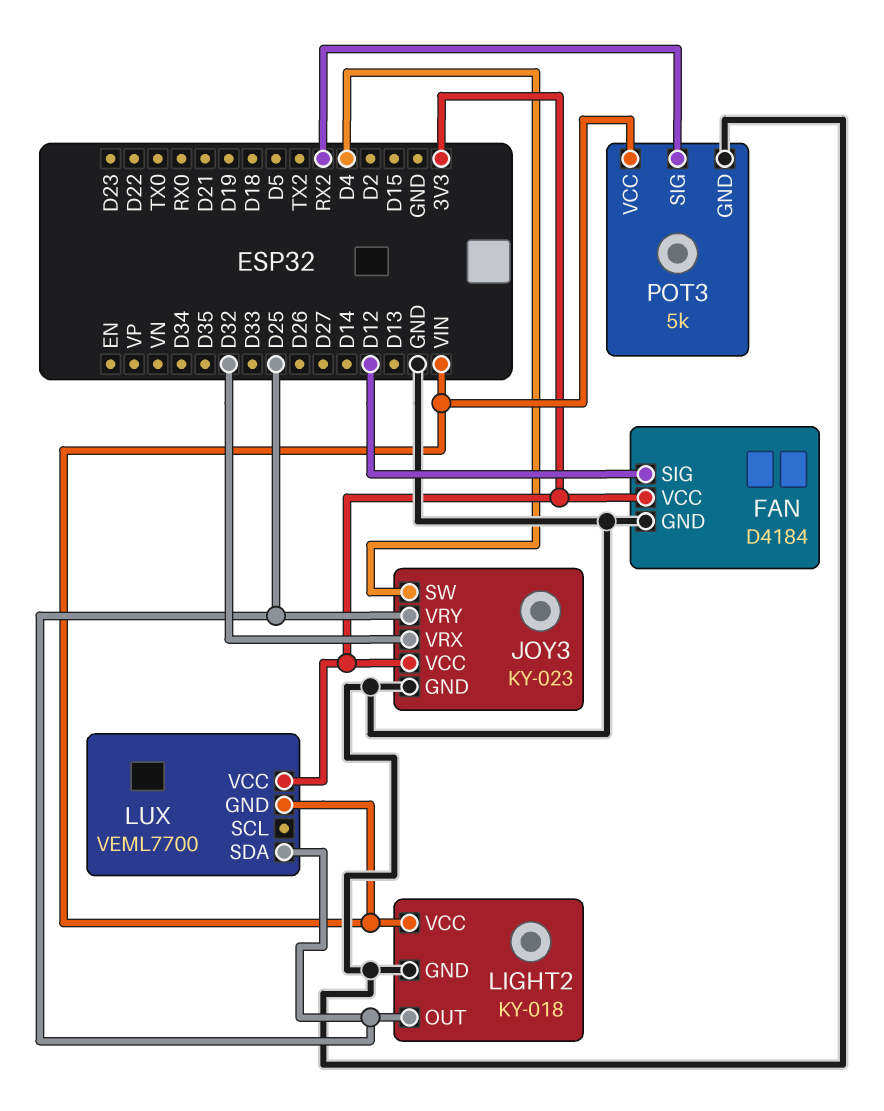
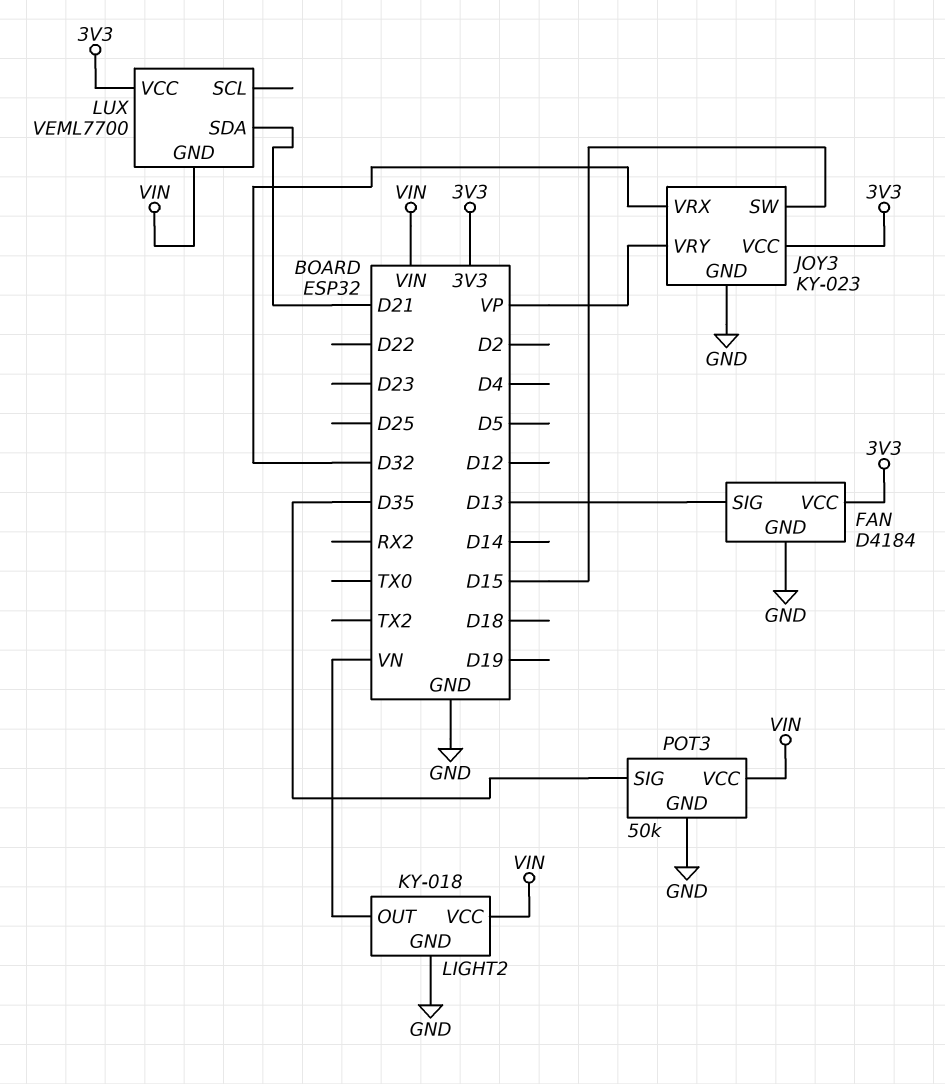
FAN pin SIG: D12 -> D13
JOY3 pin SW: D4 -> D15
JOY3 pin VRY: D25 -> VP
LIGHT2 pin OUT: D25 -> VN
LUX pin SDA: D25 -> D21
POT3: 5k -> 50k
POT3 pin SIG: RX2 -> D35

